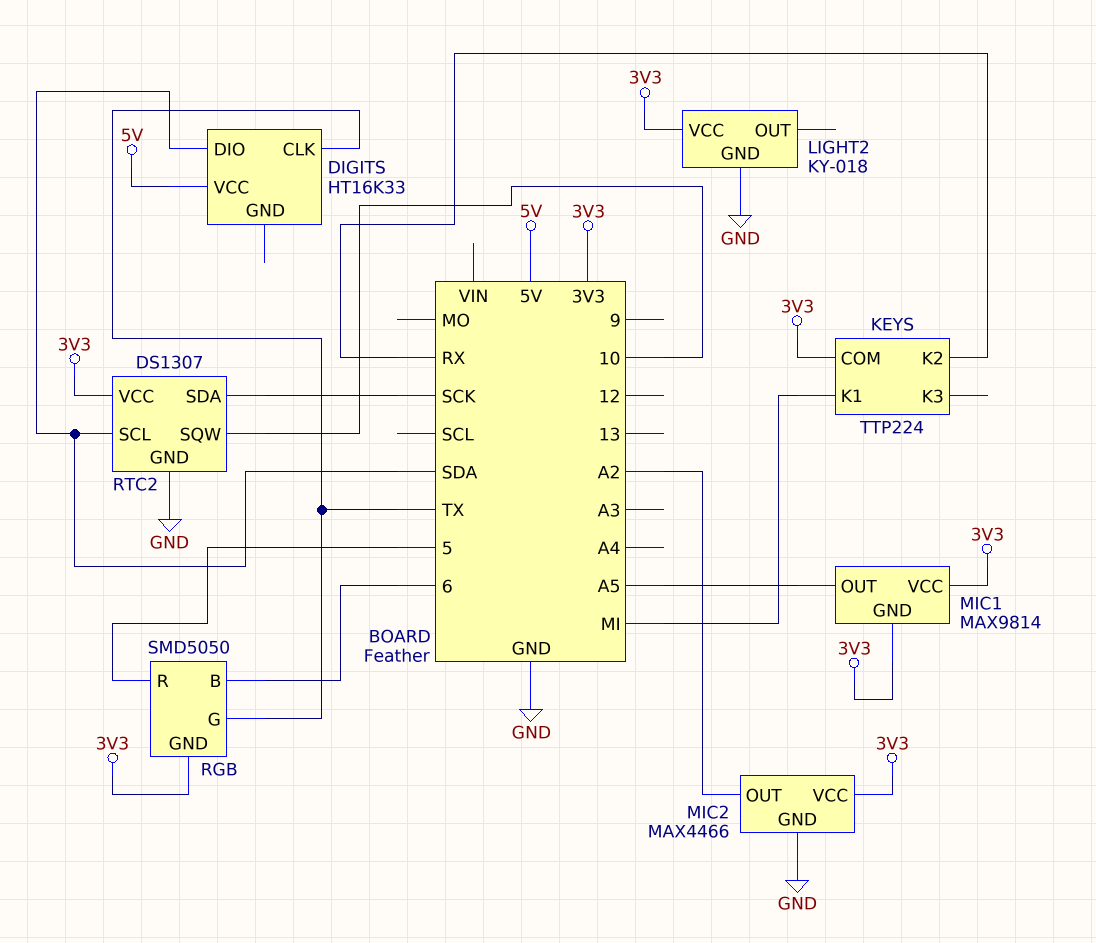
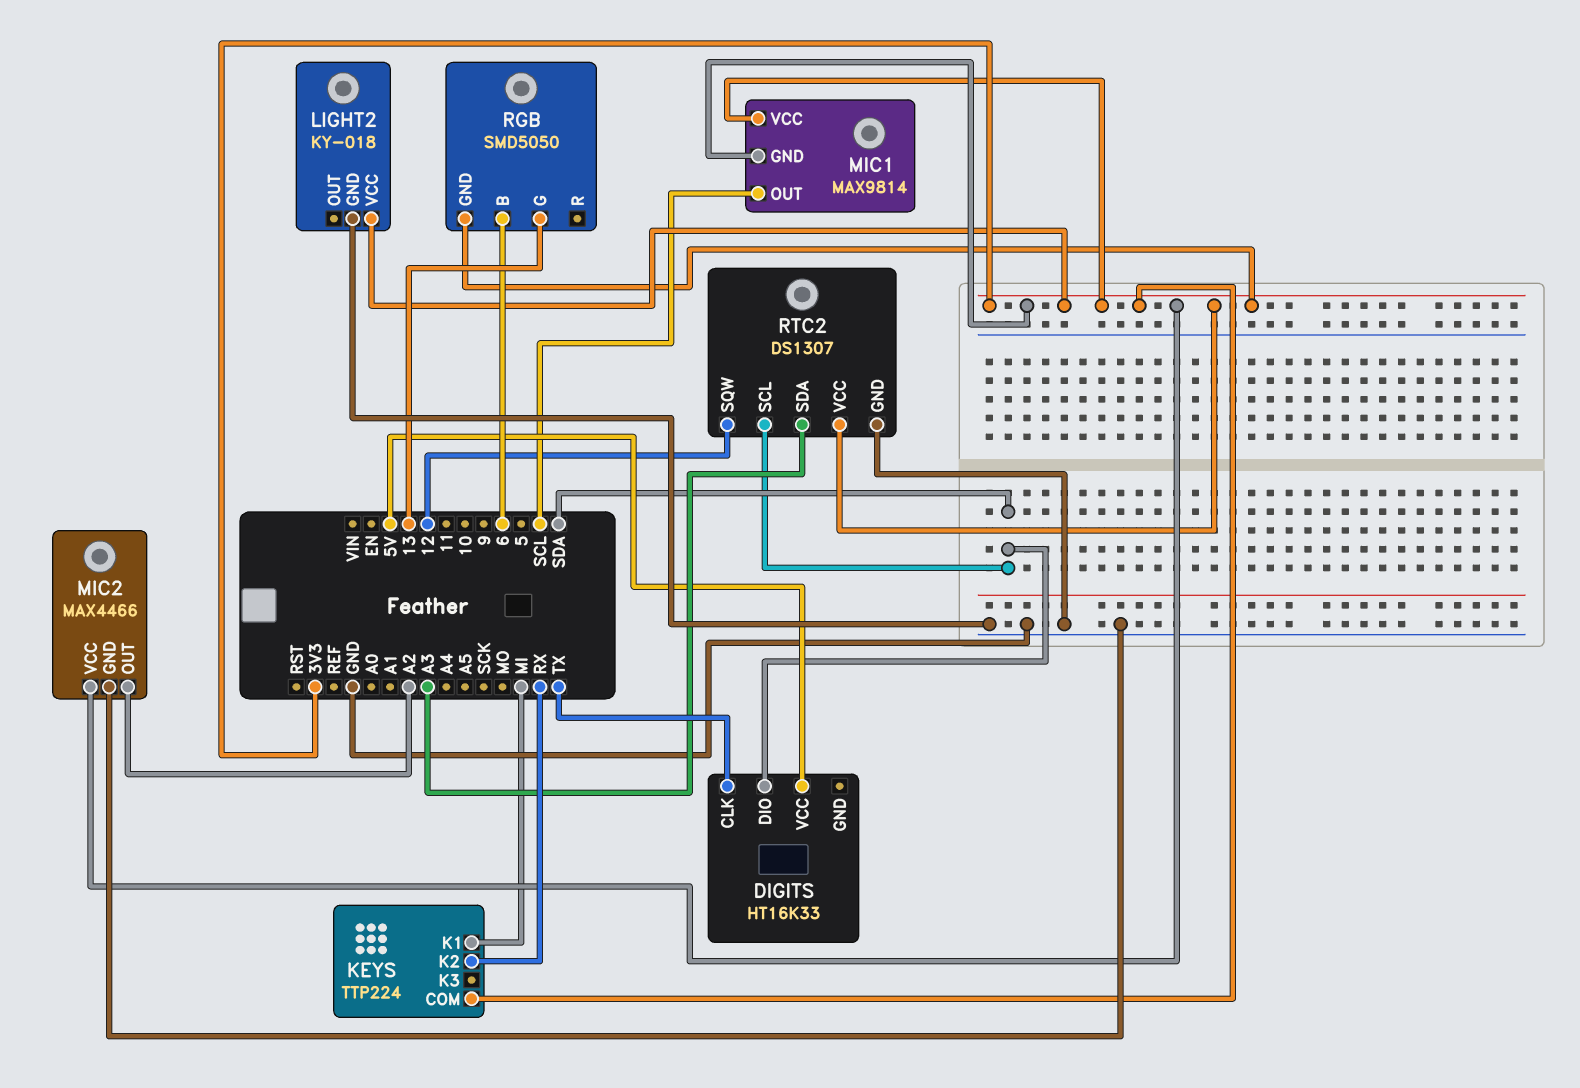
MIC1 pin OUT: A5 -> SCL
RGB pin G: TX -> 13
RGB pin R: 5 -> none
RTC2 pin SDA: SCK -> A3
RTC2 pin SQW: 10 -> 12

